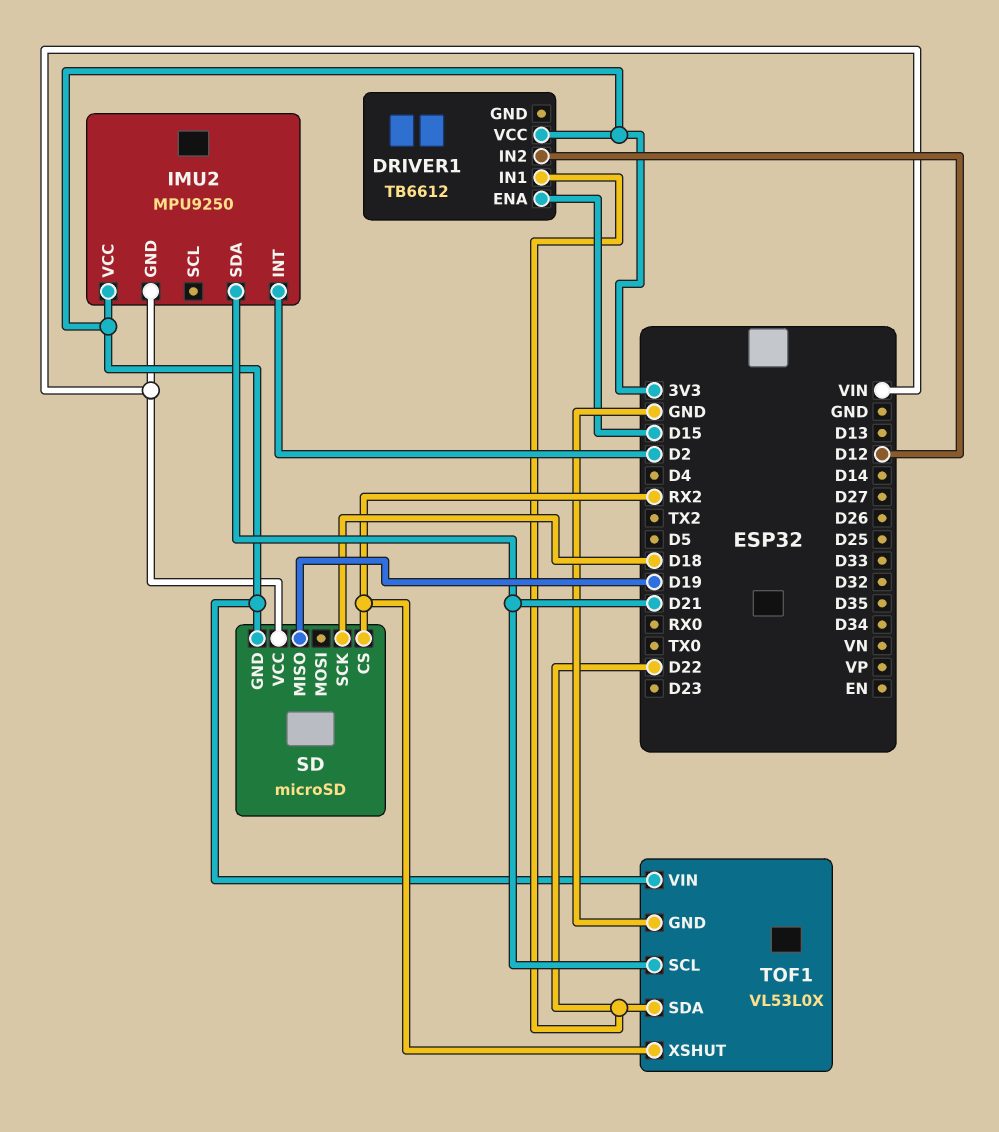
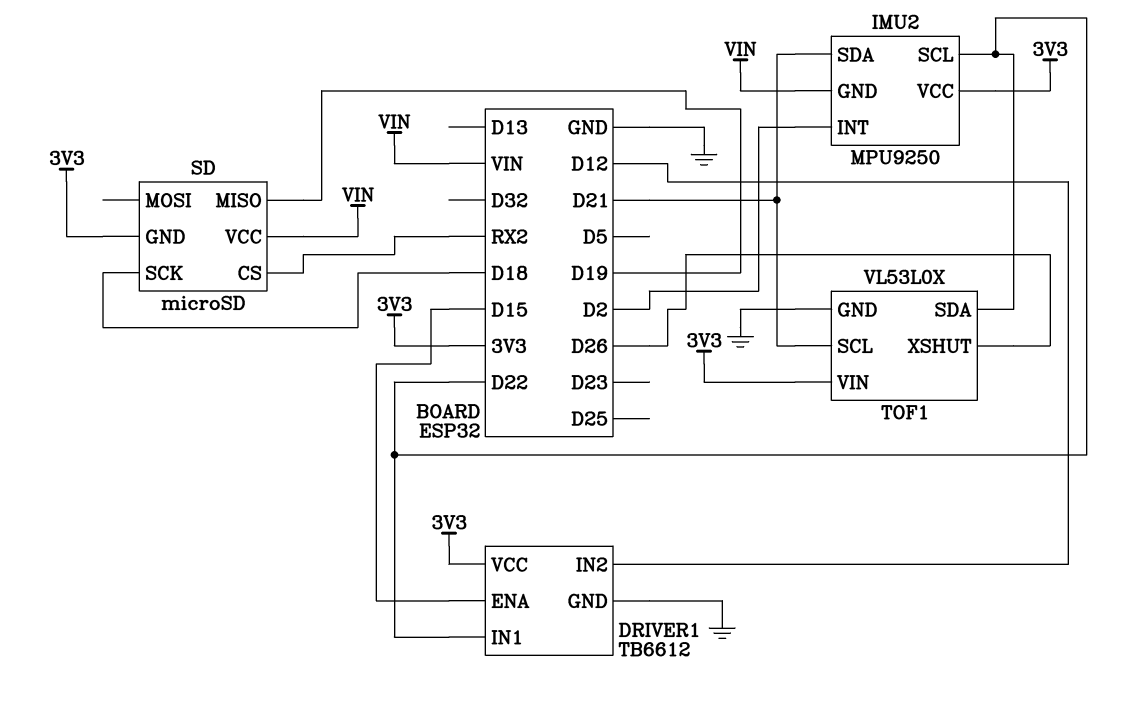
DRIVER1 pin GND: none -> GND
IMU2 pin SCL: none -> D22
TOF1 pin XSHUT: RX2 -> D26

